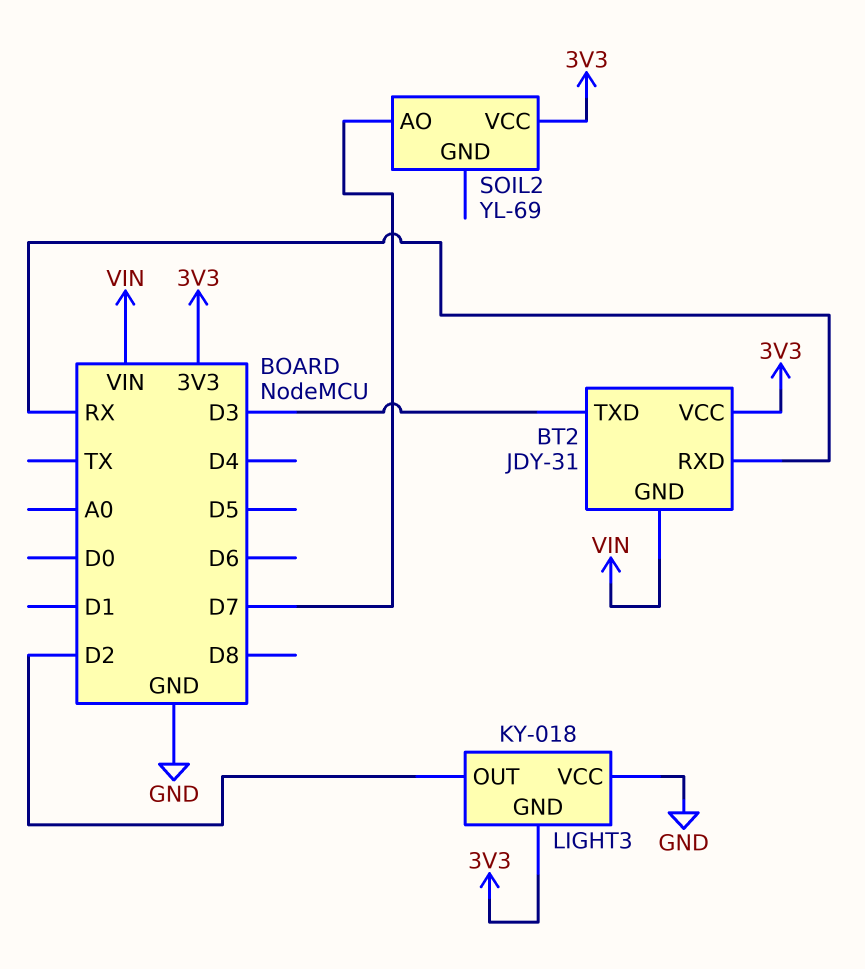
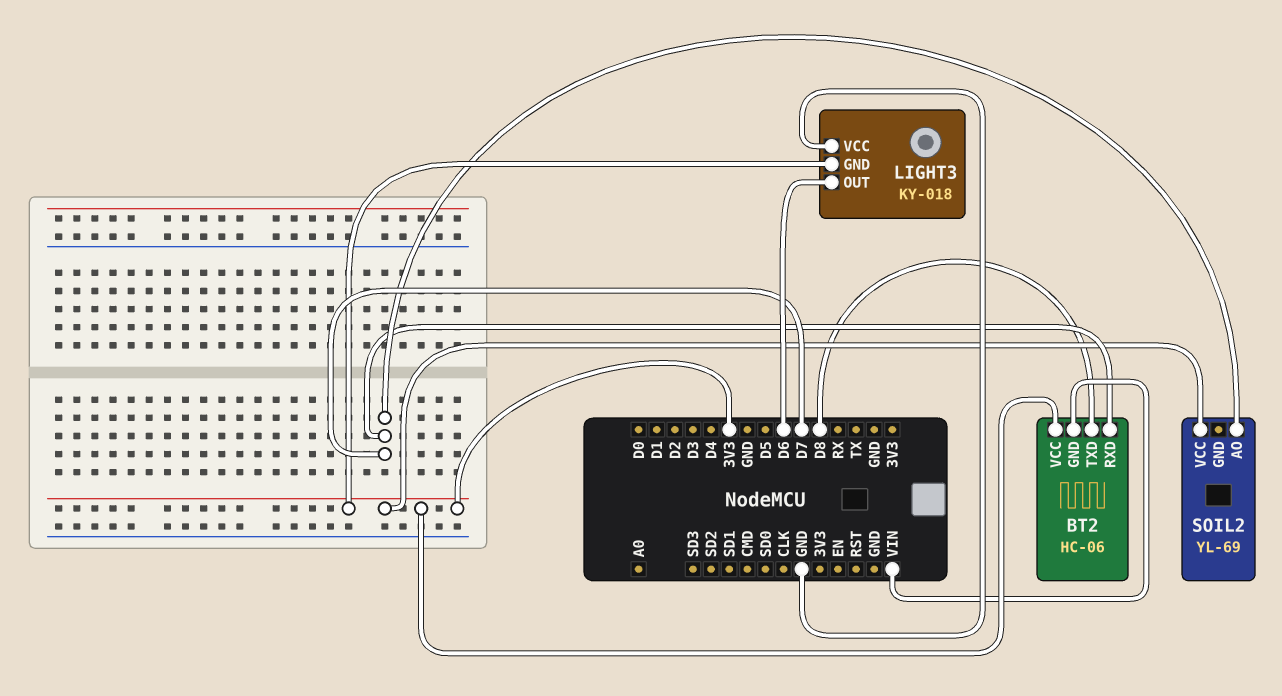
BT2: JDY-31 -> HC-06
BT2 pin RXD: RX -> D7
BT2 pin TXD: D3 -> D8
LIGHT3 pin OUT: D2 -> D6

